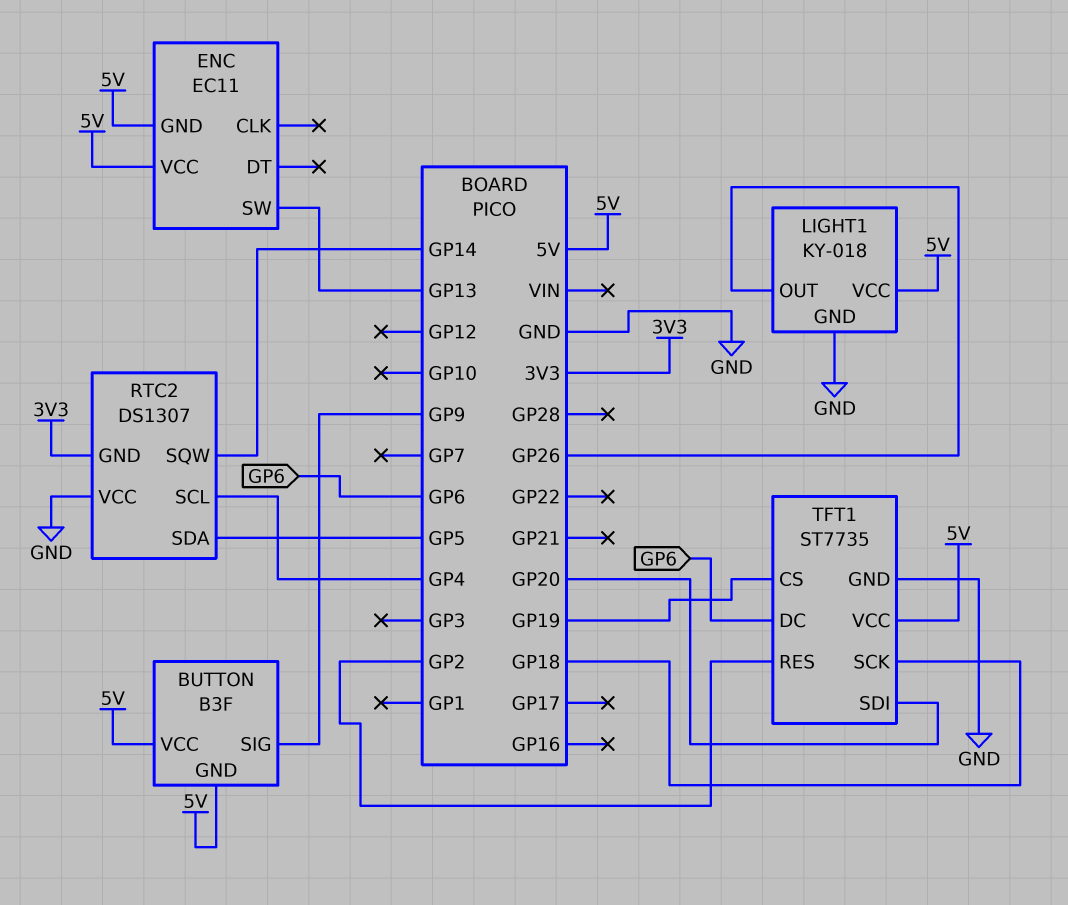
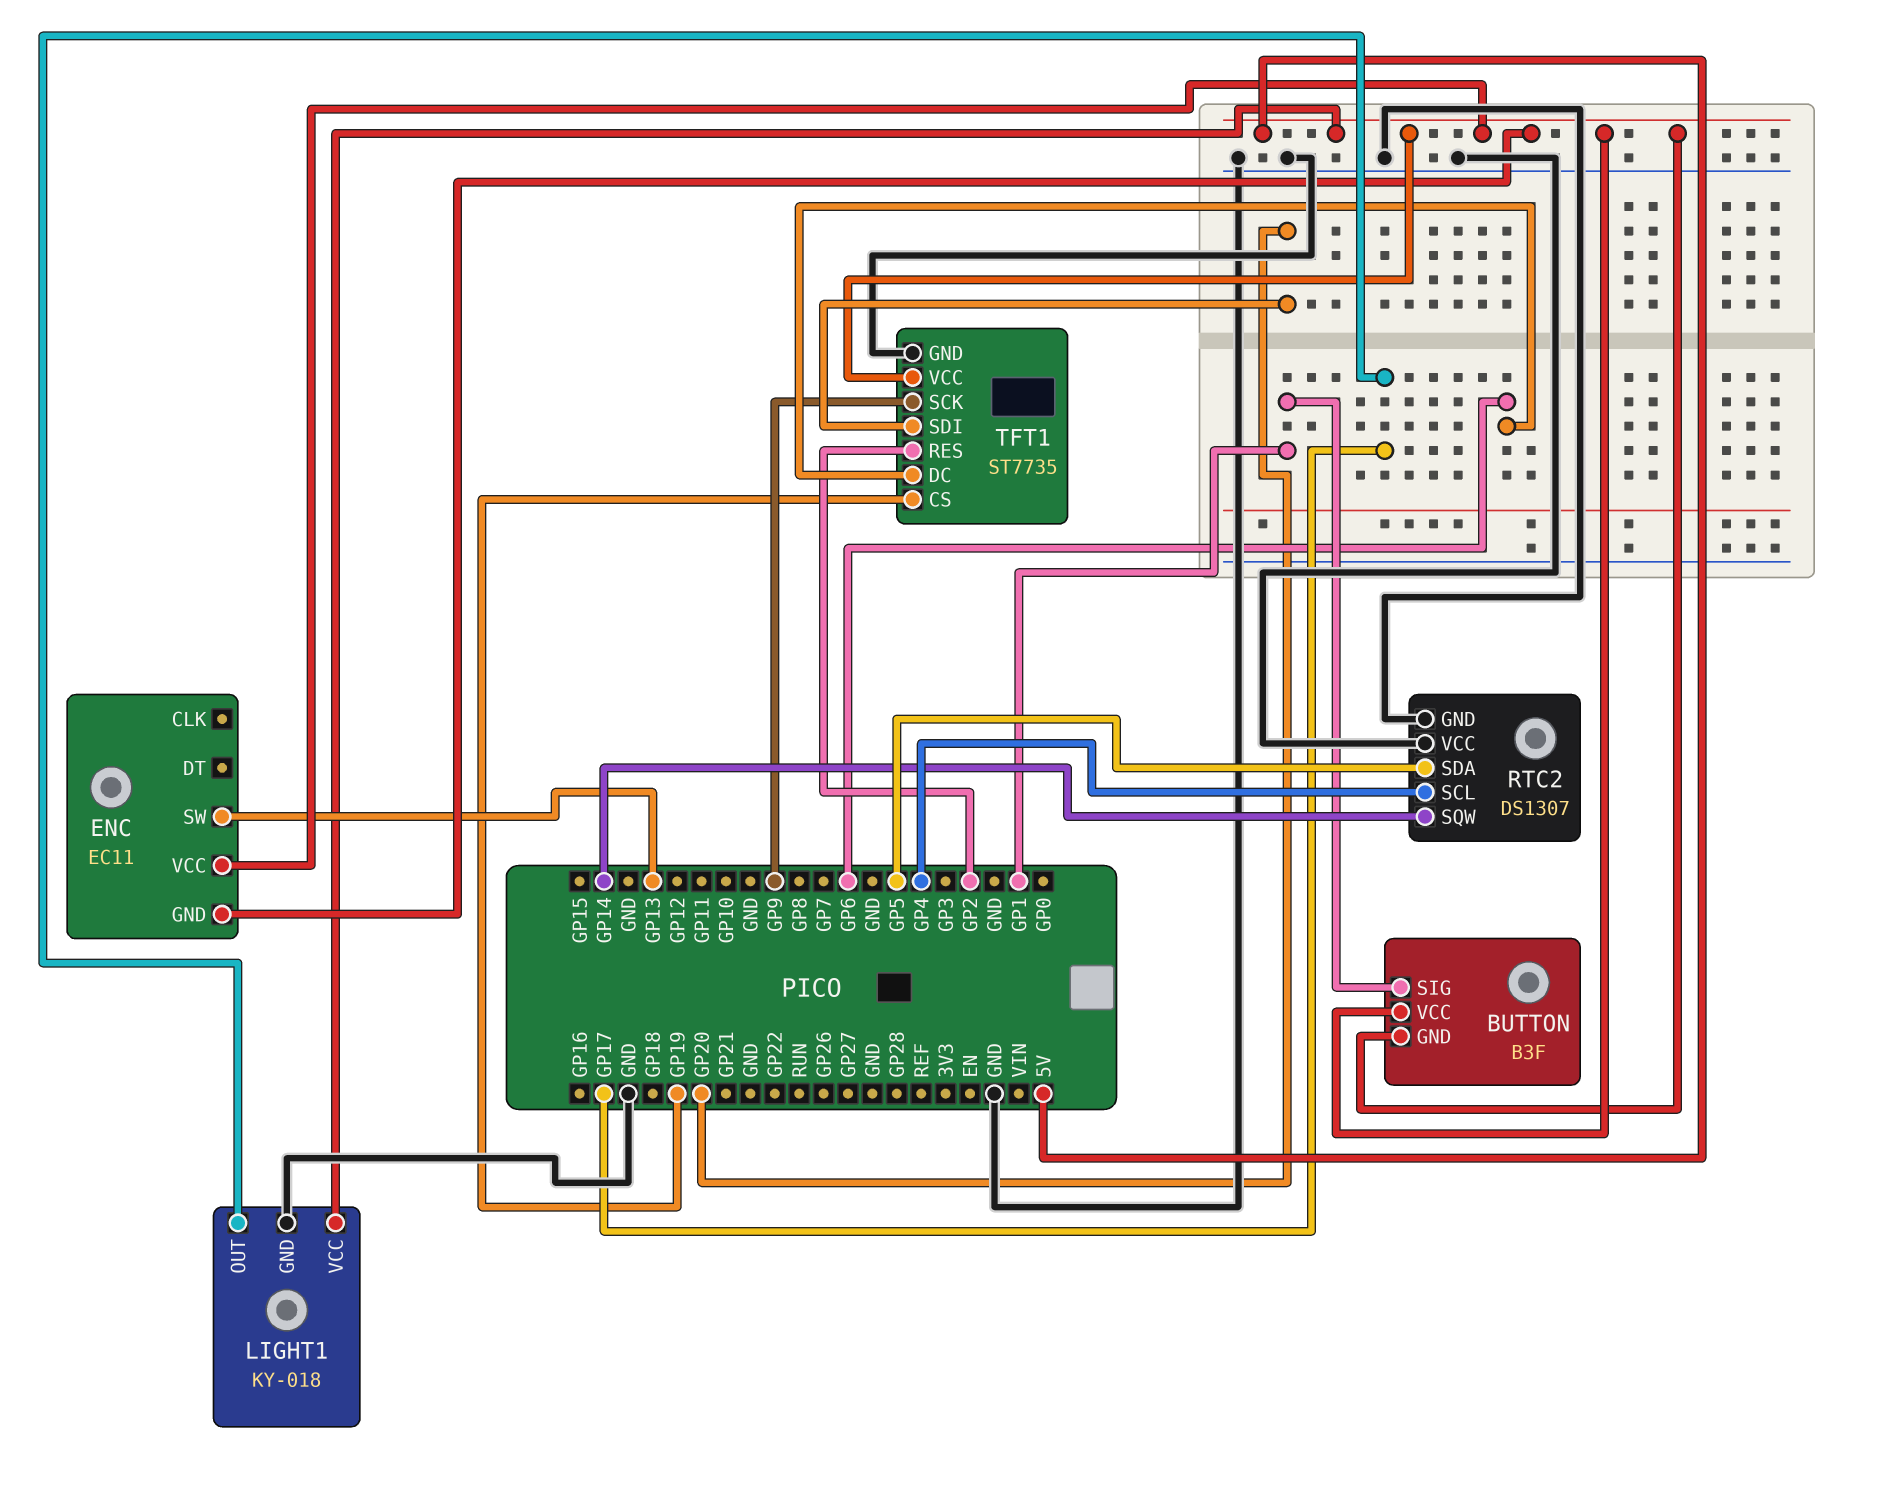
BUTTON pin SIG: GP9 -> GP1
LIGHT1 pin OUT: GP26 -> GP17
RTC2 pin GND: 3V3 -> GND
TFT1 pin SCK: GP18 -> GP9

